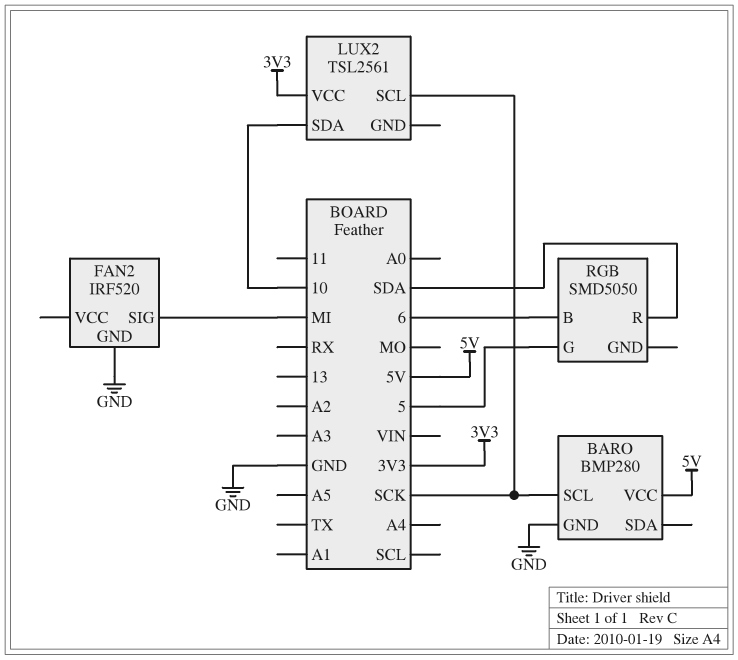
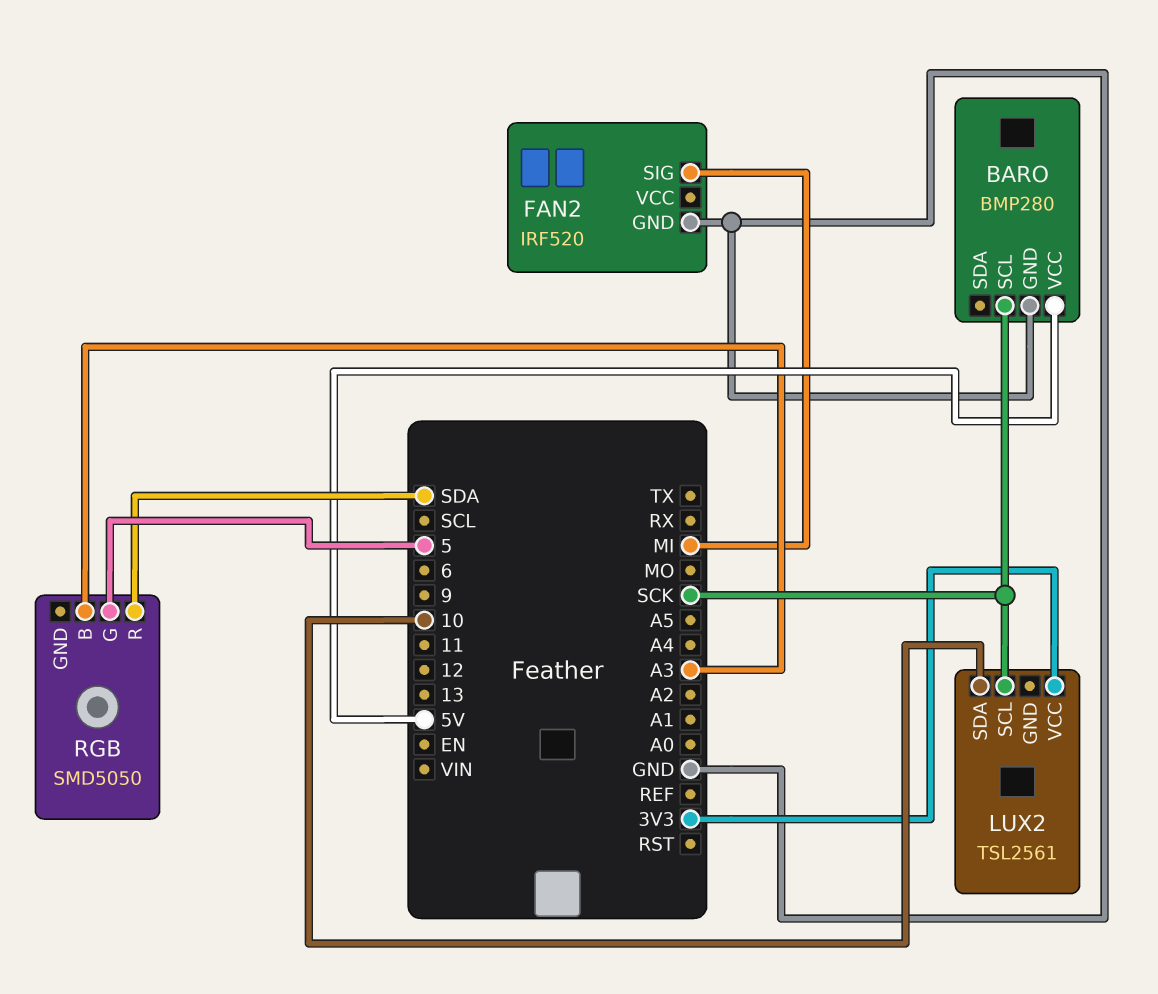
RGB pin B: 6 -> A3

